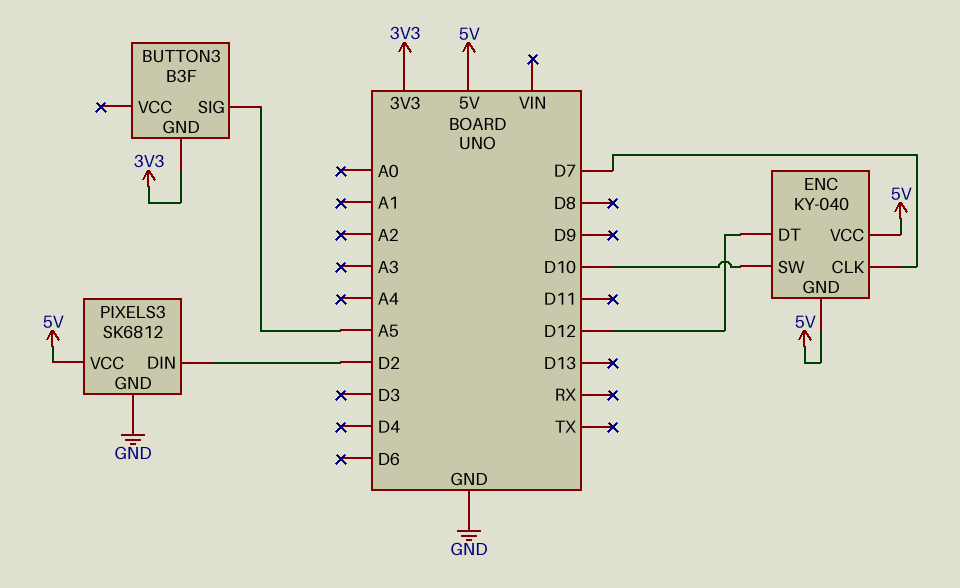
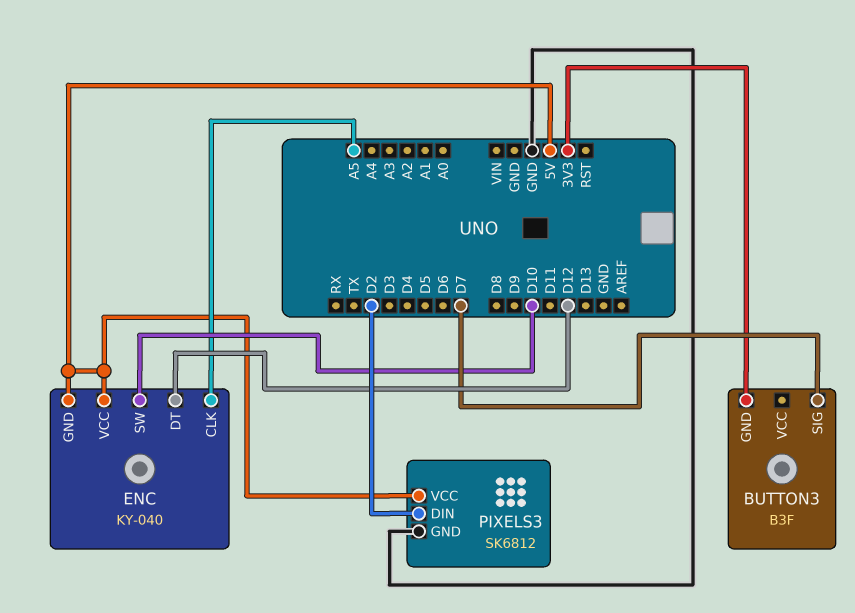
BUTTON3 pin SIG: A5 -> D7
ENC pin CLK: D7 -> A5

